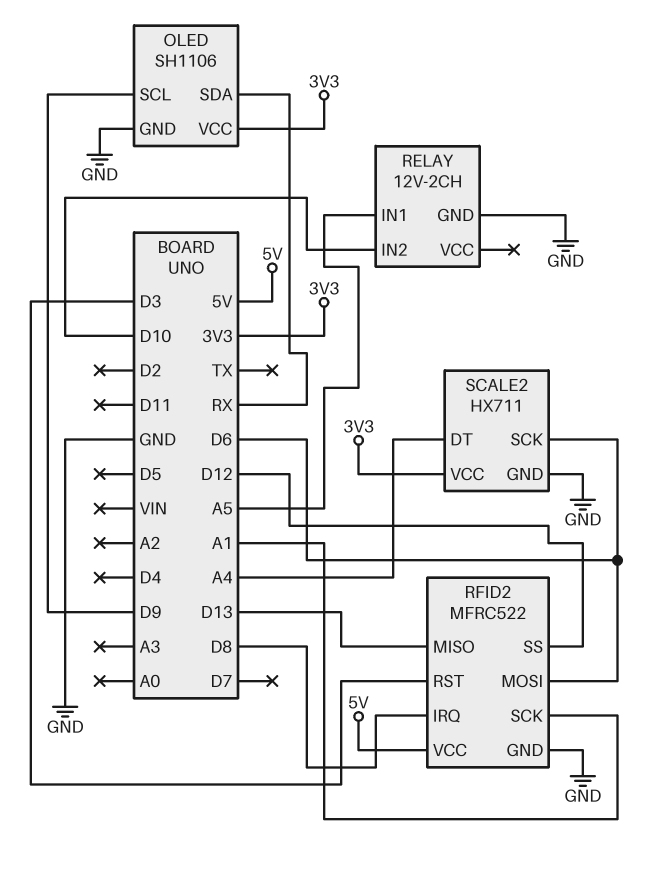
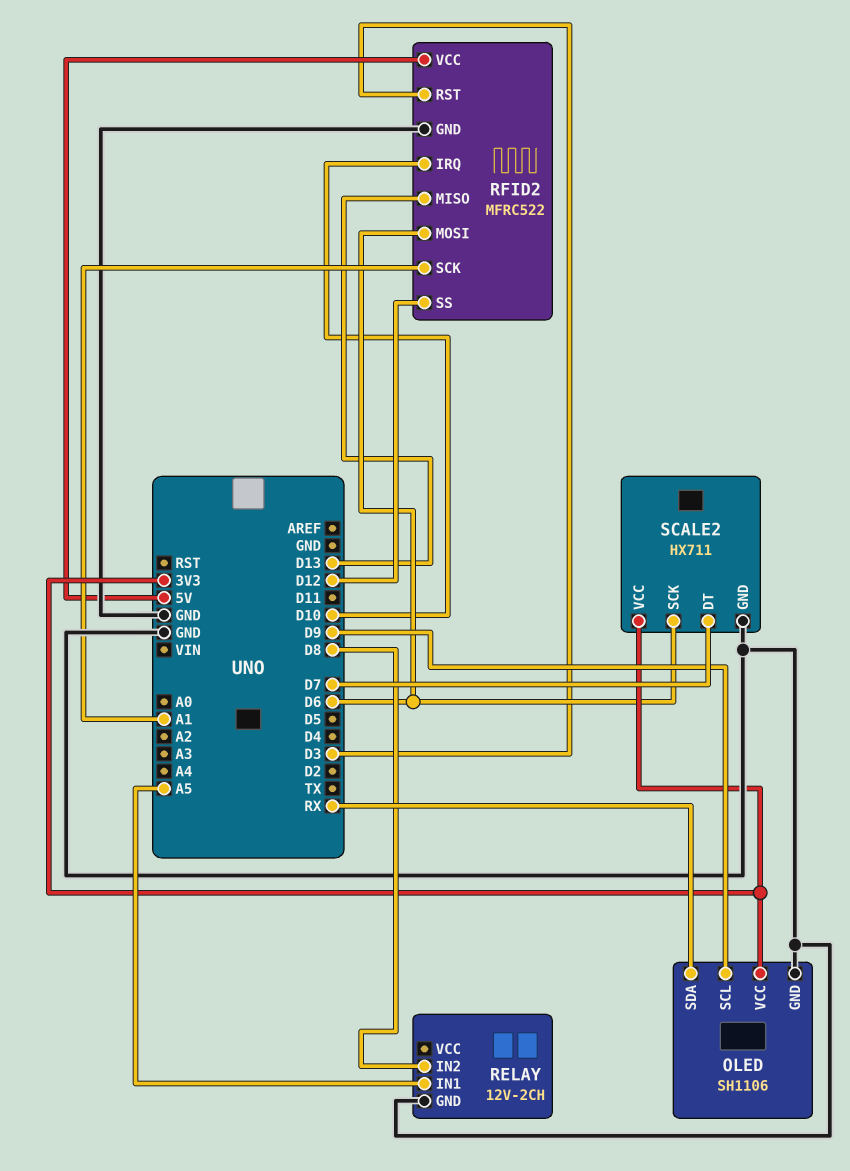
RELAY pin IN2: D10 -> D8
RFID2 pin IRQ: D8 -> D10
SCALE2 pin DT: A4 -> D7

